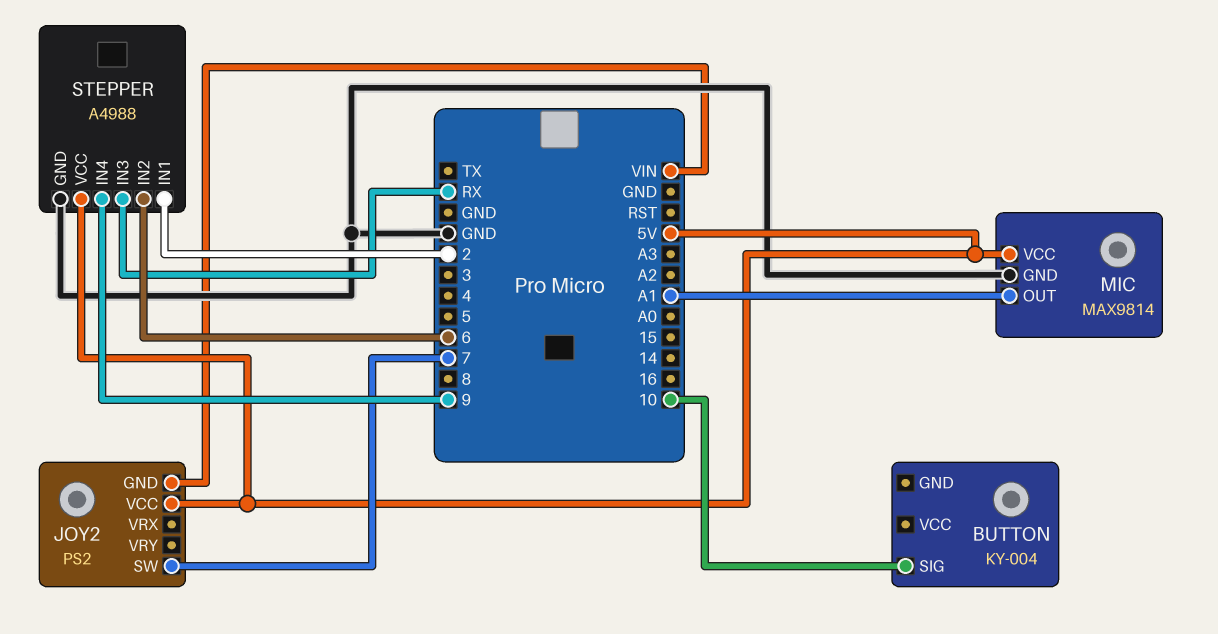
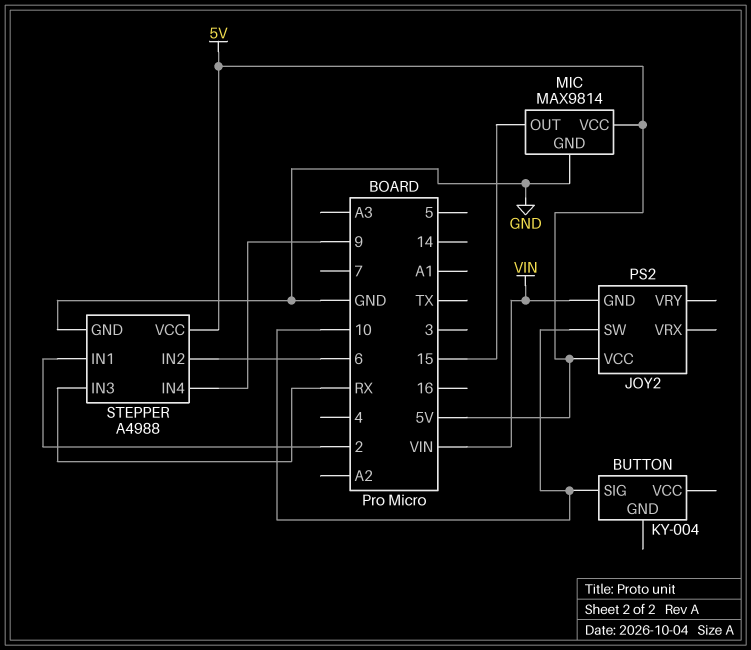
JOY2 pin SW: 7 -> 10
MIC pin OUT: A1 -> 15

